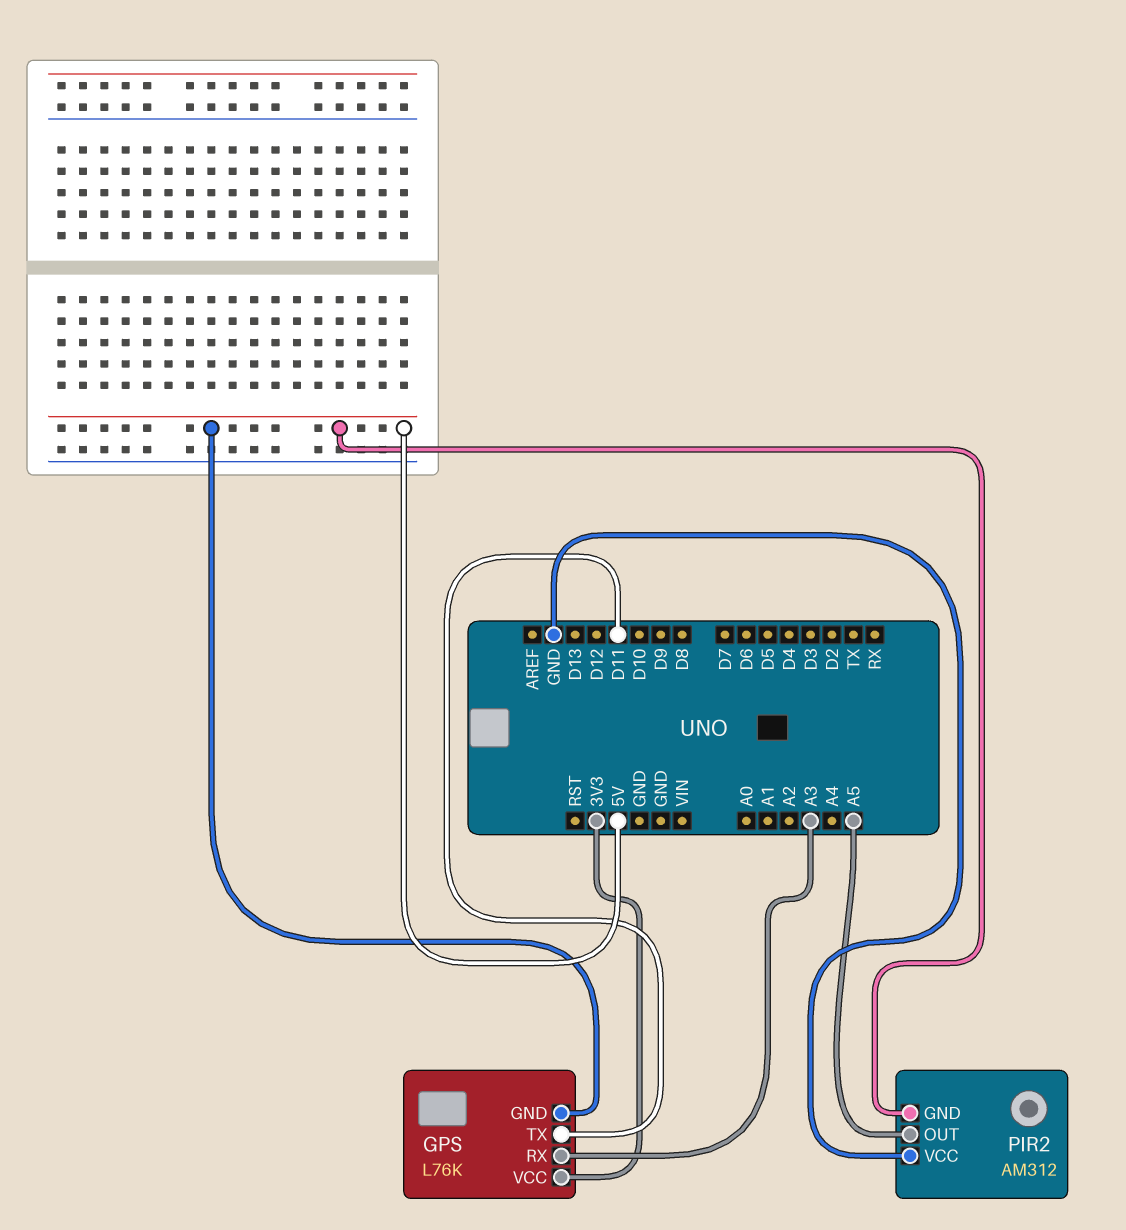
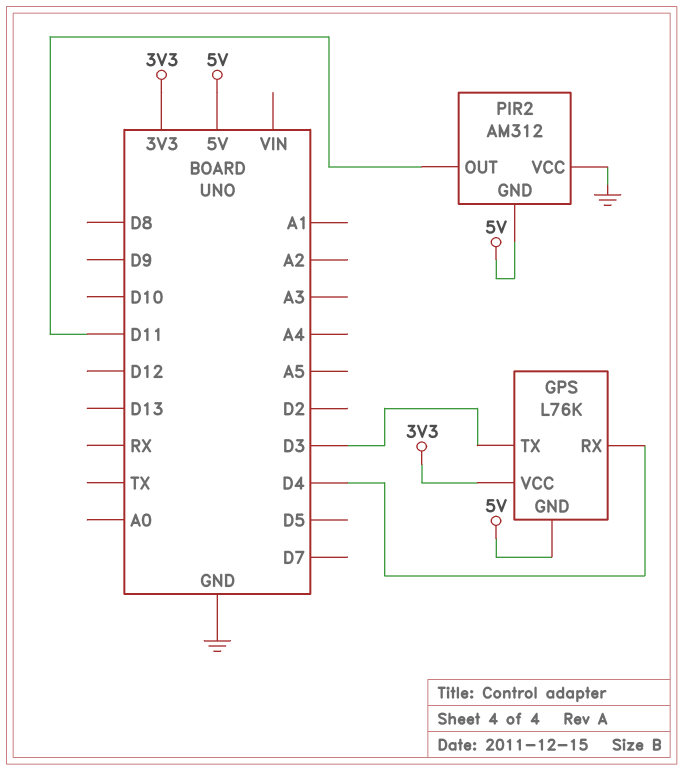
GPS pin RX: A3 -> D4
GPS pin TX: D11 -> D3
PIR2 pin OUT: A5 -> D11

